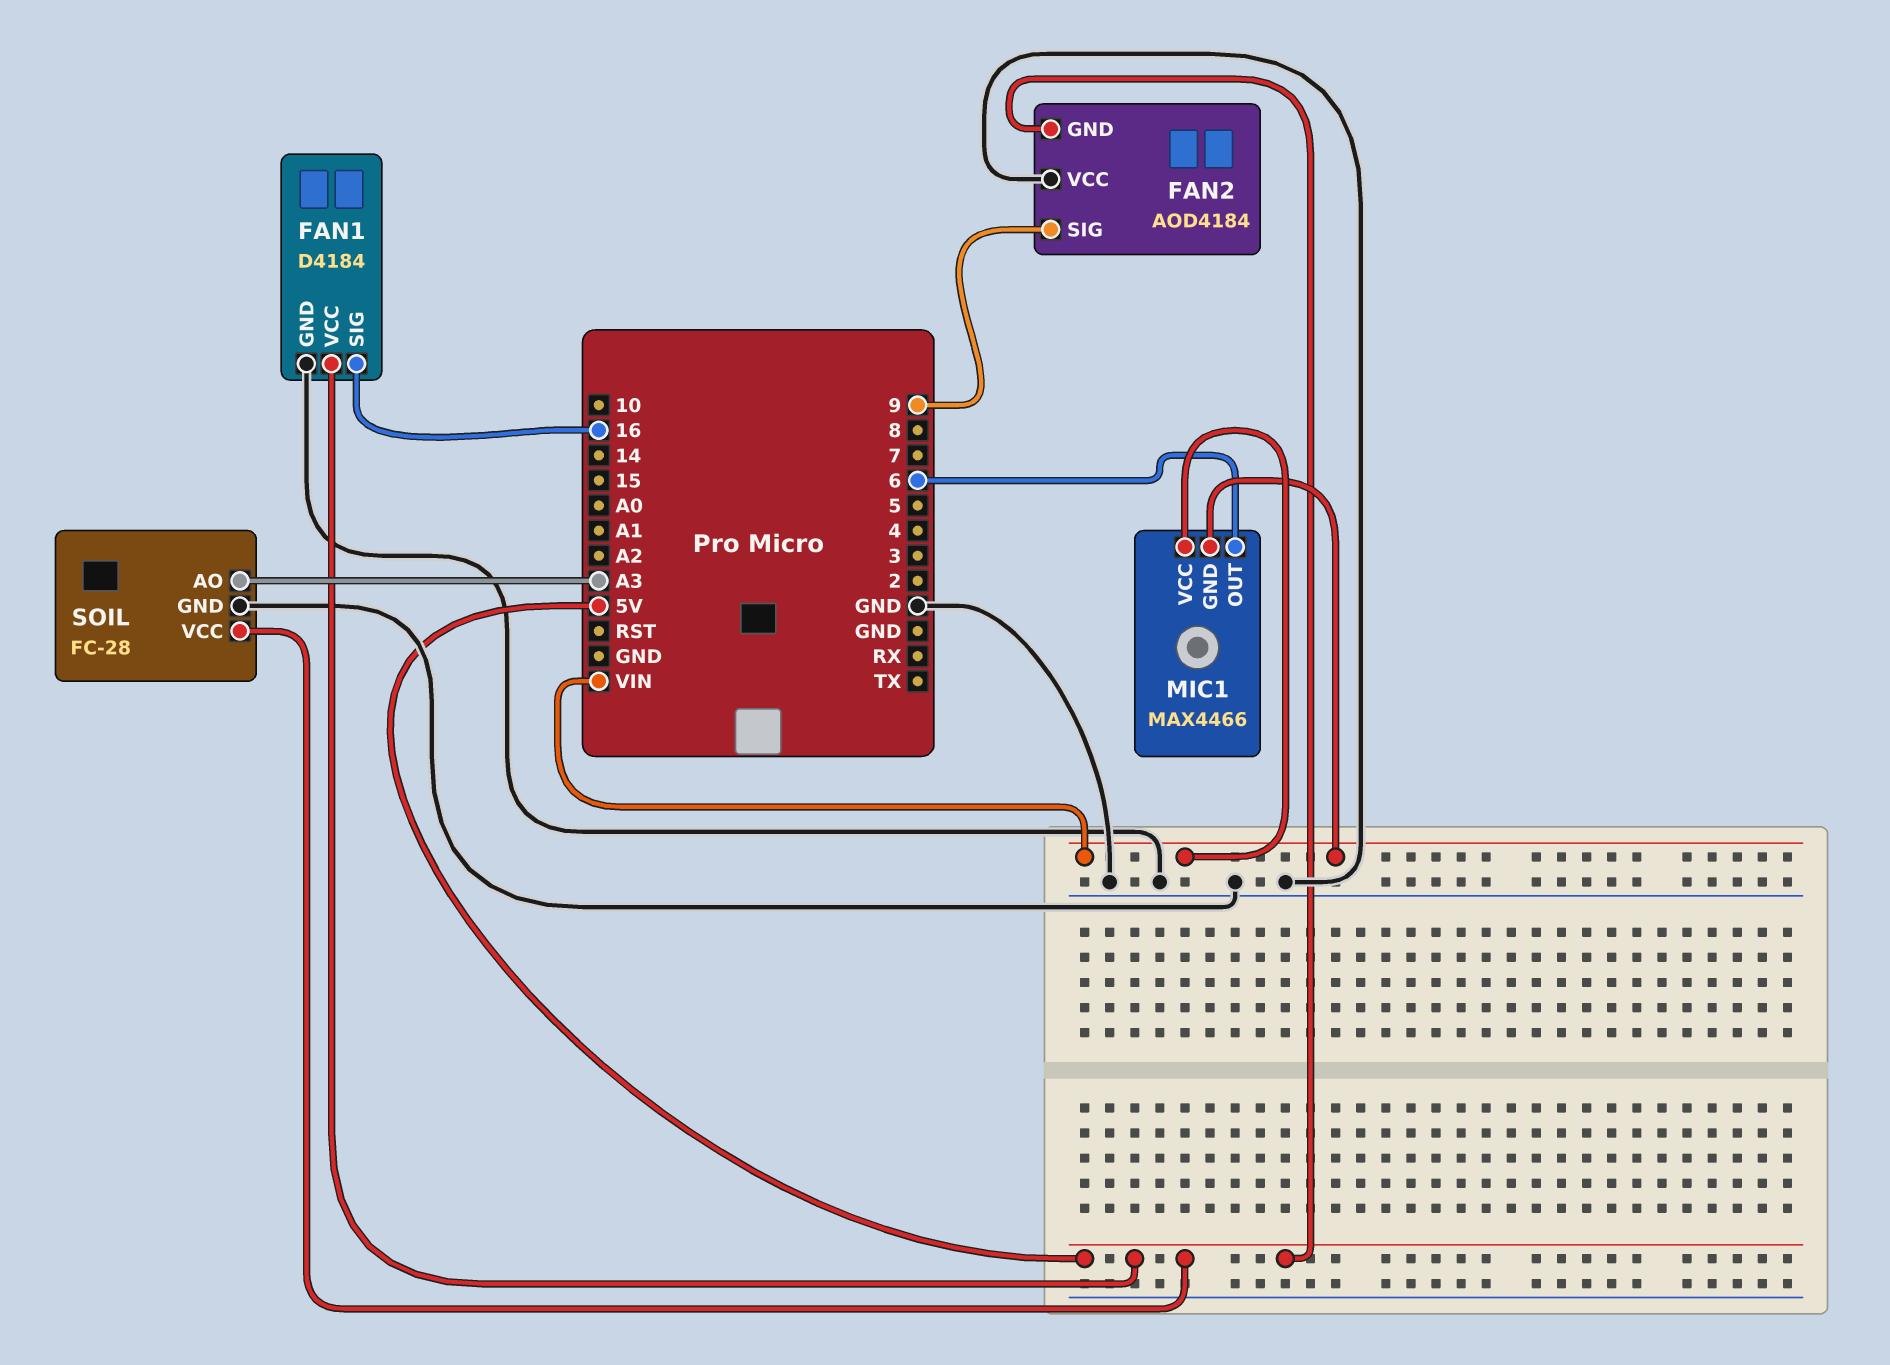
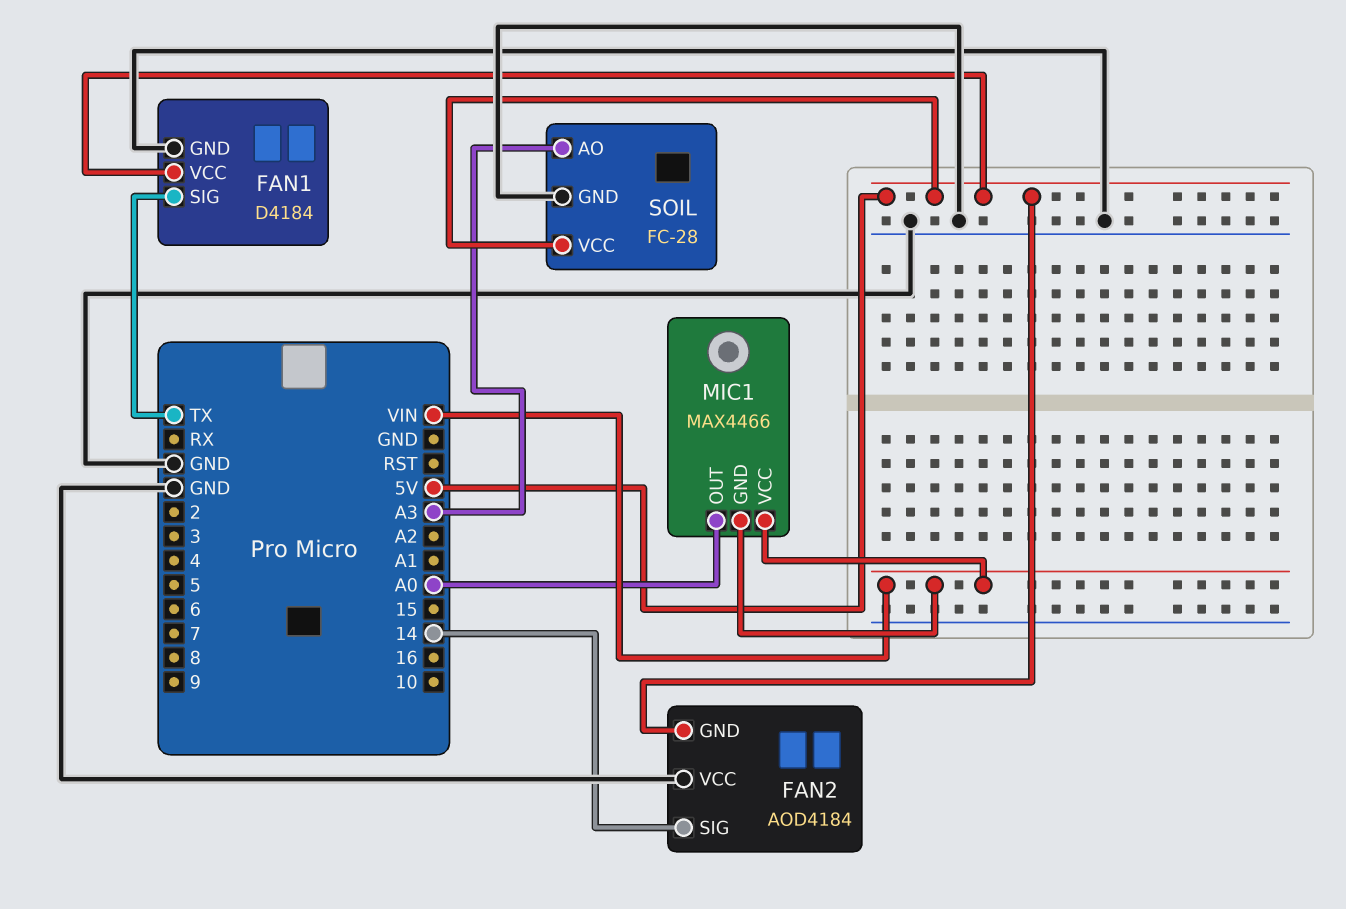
FAN1 pin SIG: 16 -> TX
FAN2 pin SIG: 9 -> 14
MIC1 pin OUT: 6 -> A0

